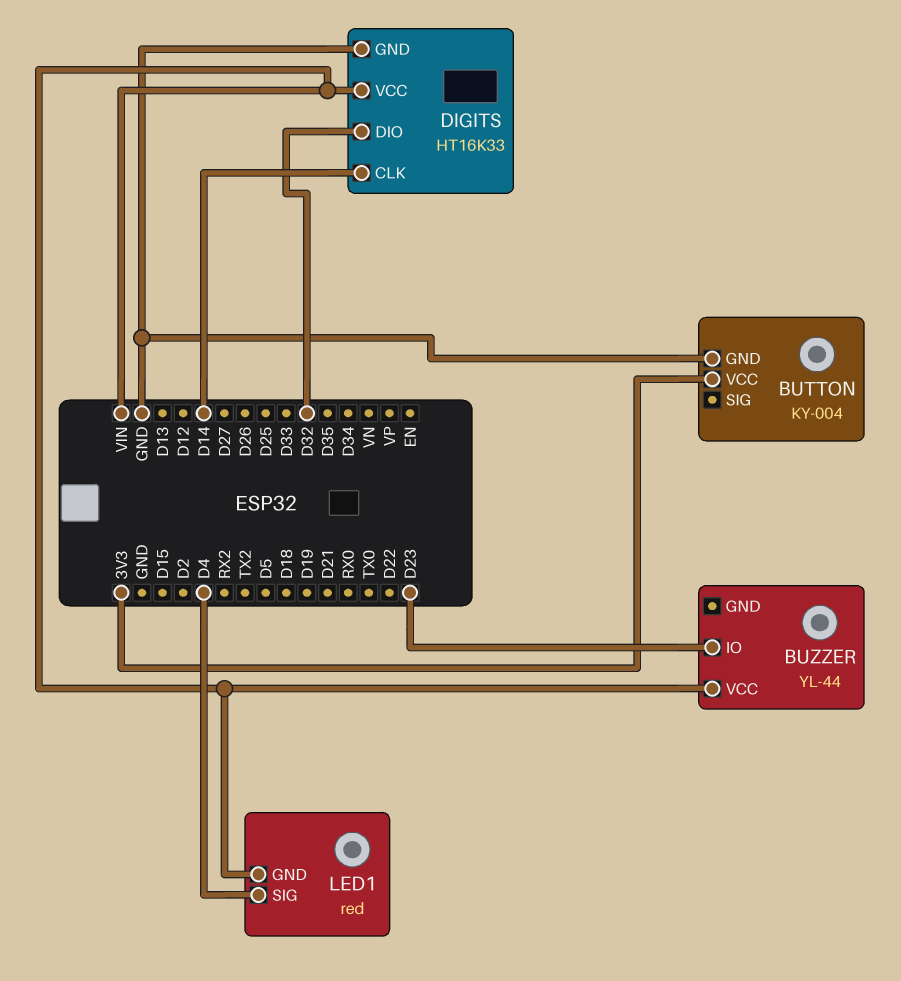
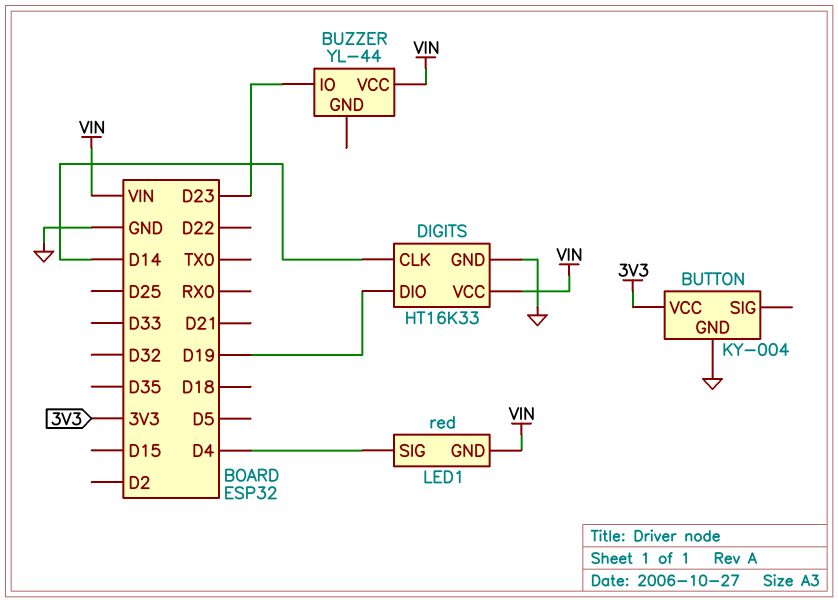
DIGITS pin DIO: D32 -> D19

